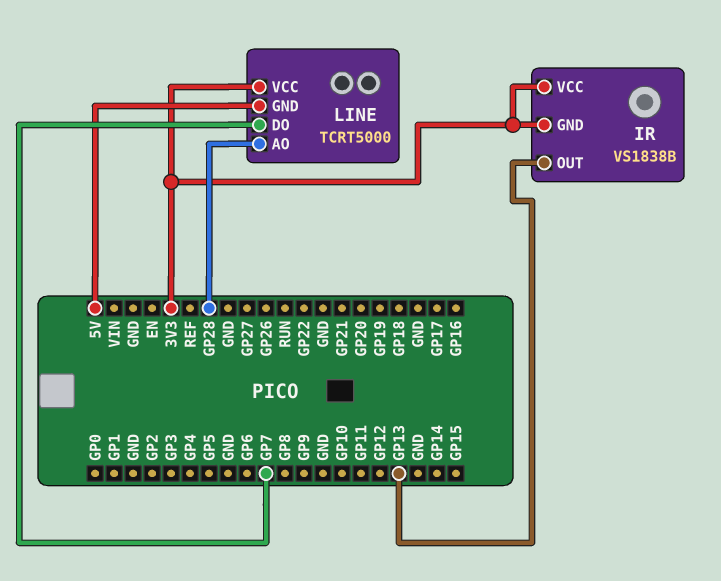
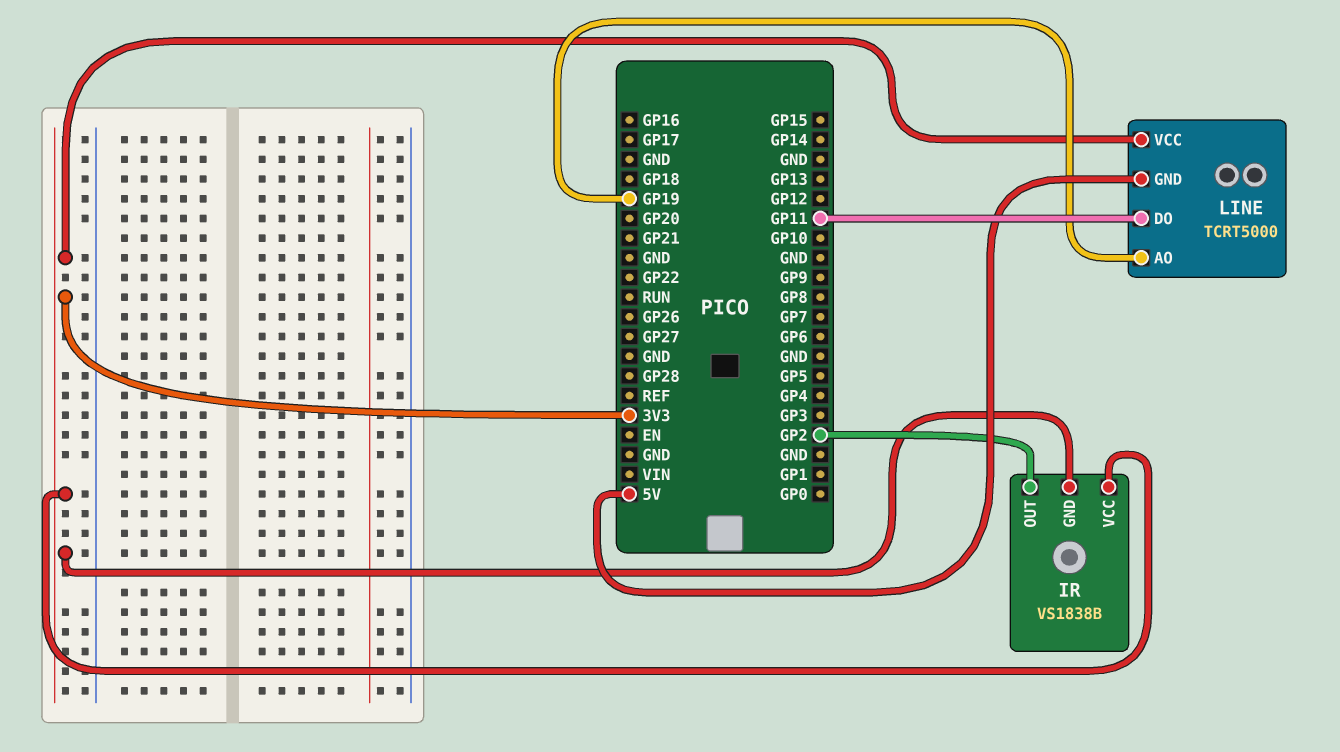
IR pin OUT: GP13 -> GP2
LINE pin AO: GP28 -> GP19
LINE pin DO: GP7 -> GP11

